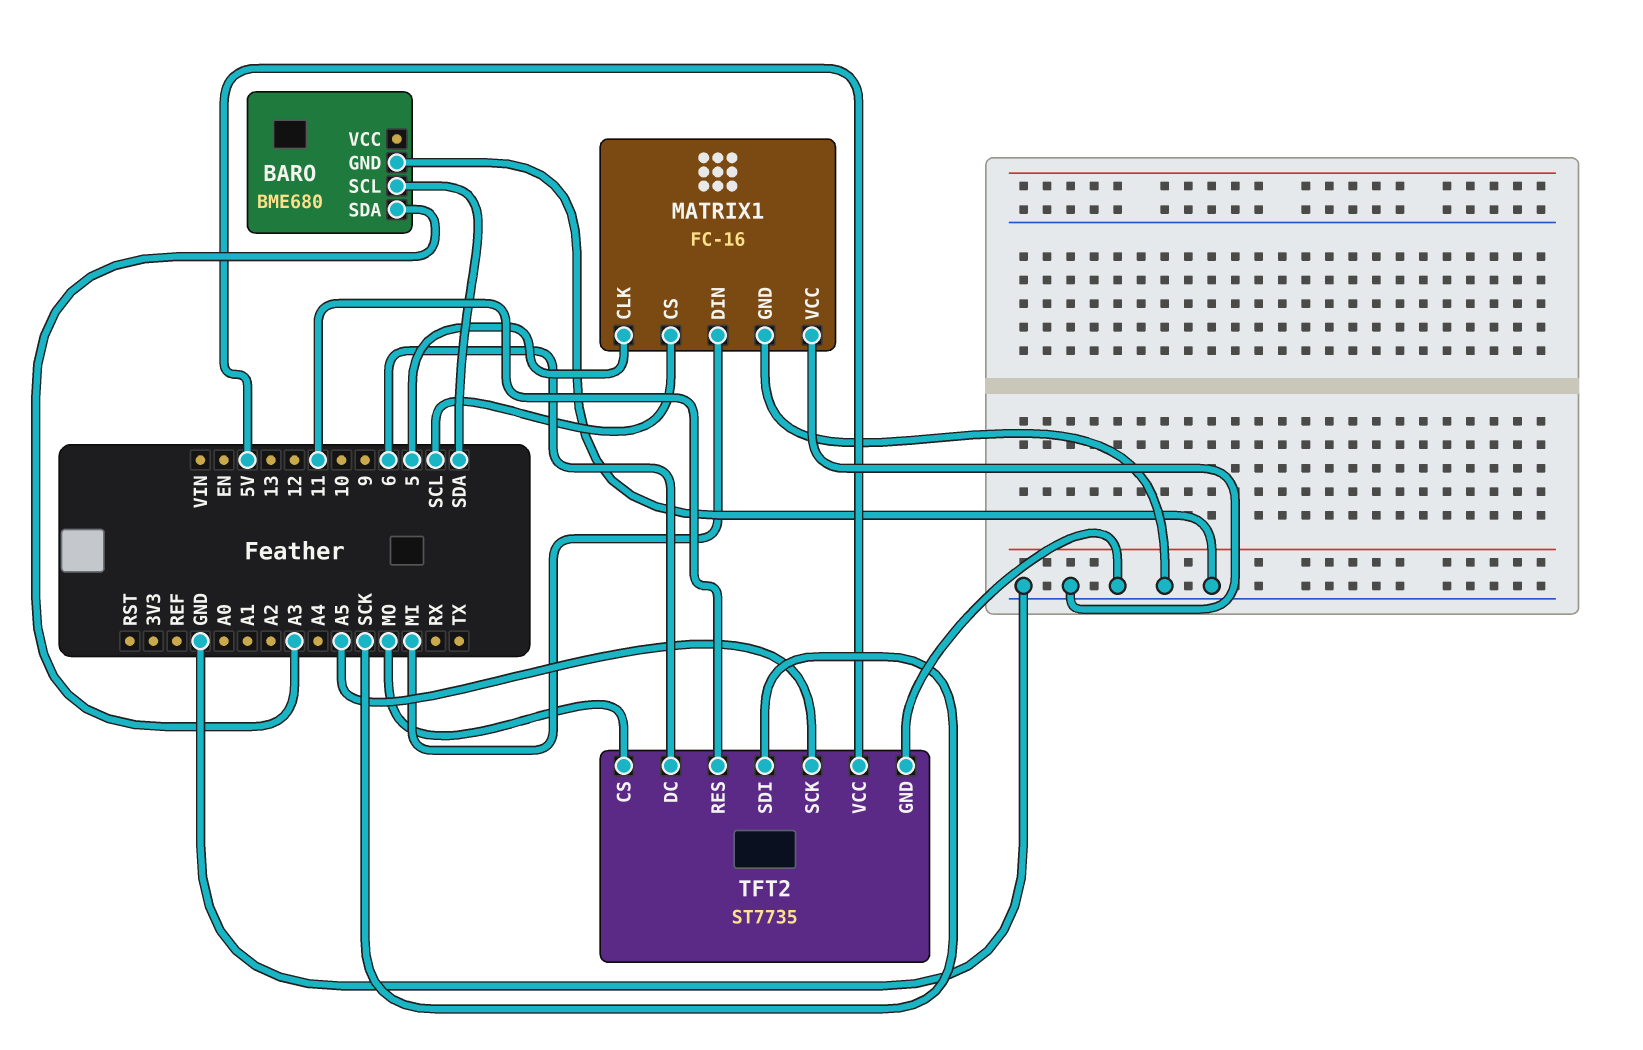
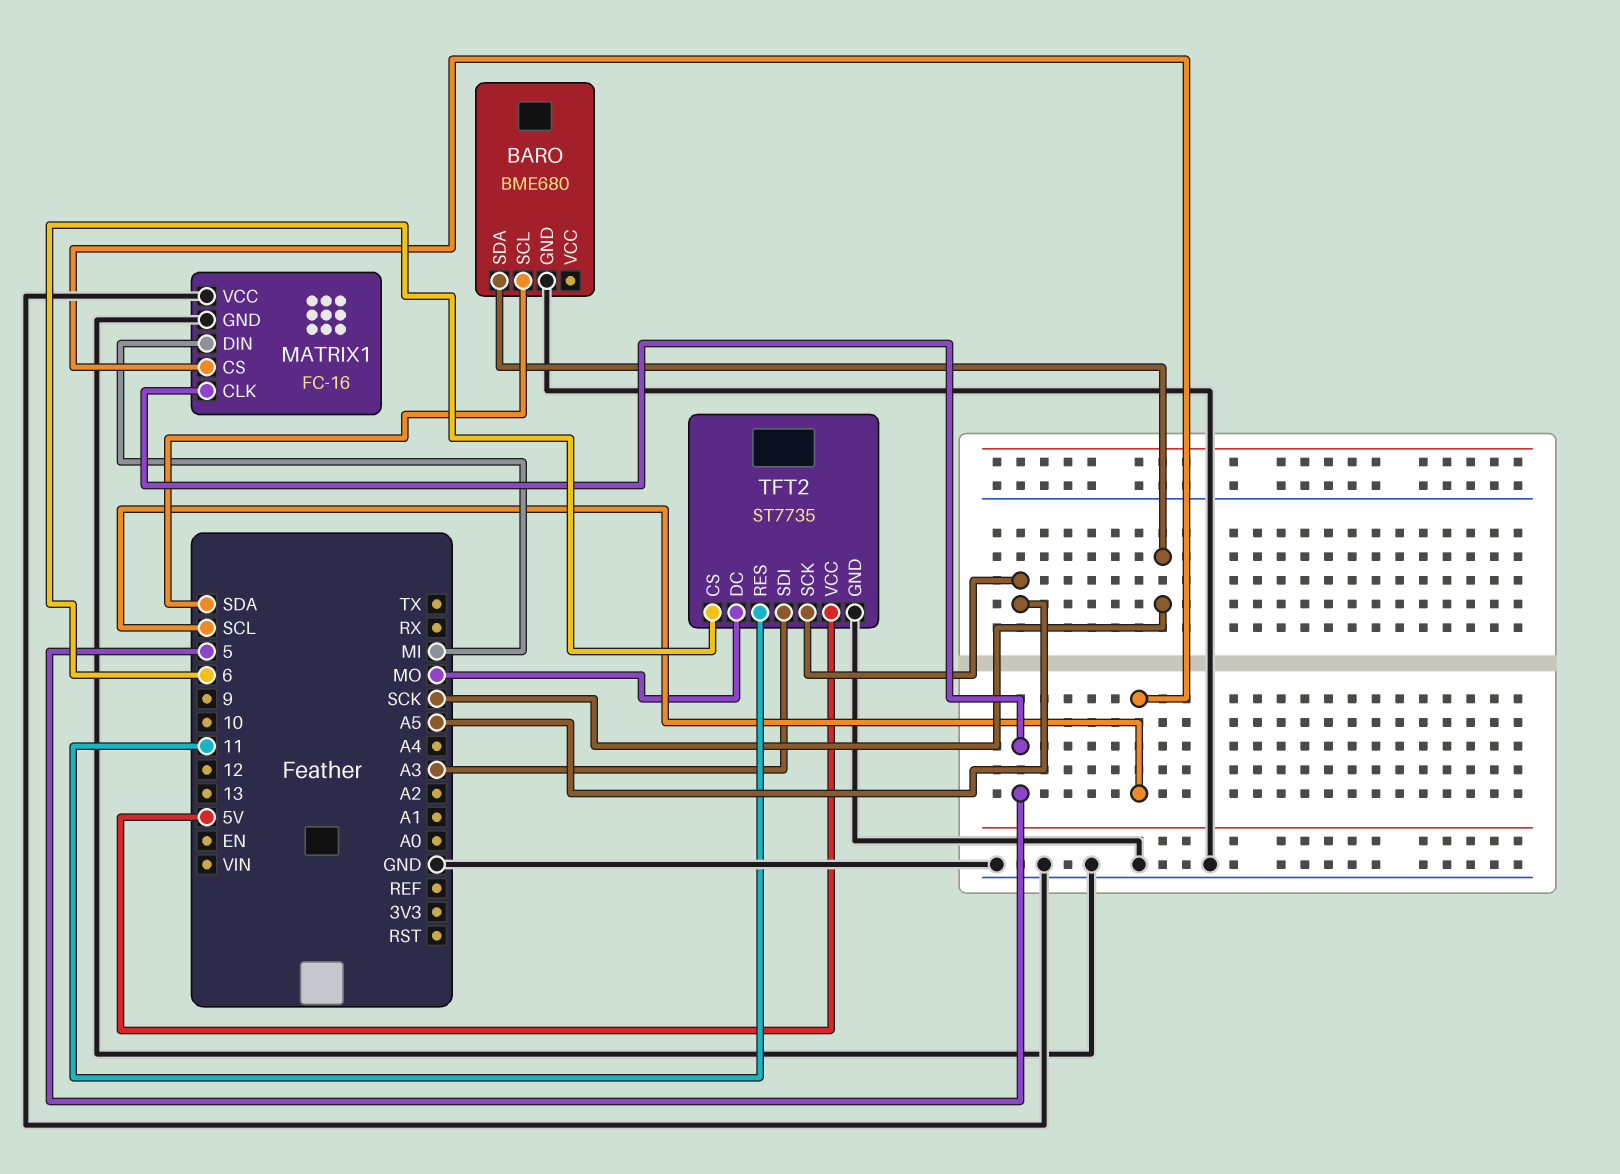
BARO pin SDA: A3 -> SCK
TFT2 pin CS: MO -> 6
TFT2 pin DC: 6 -> MO
TFT2 pin SDI: SCK -> A3

